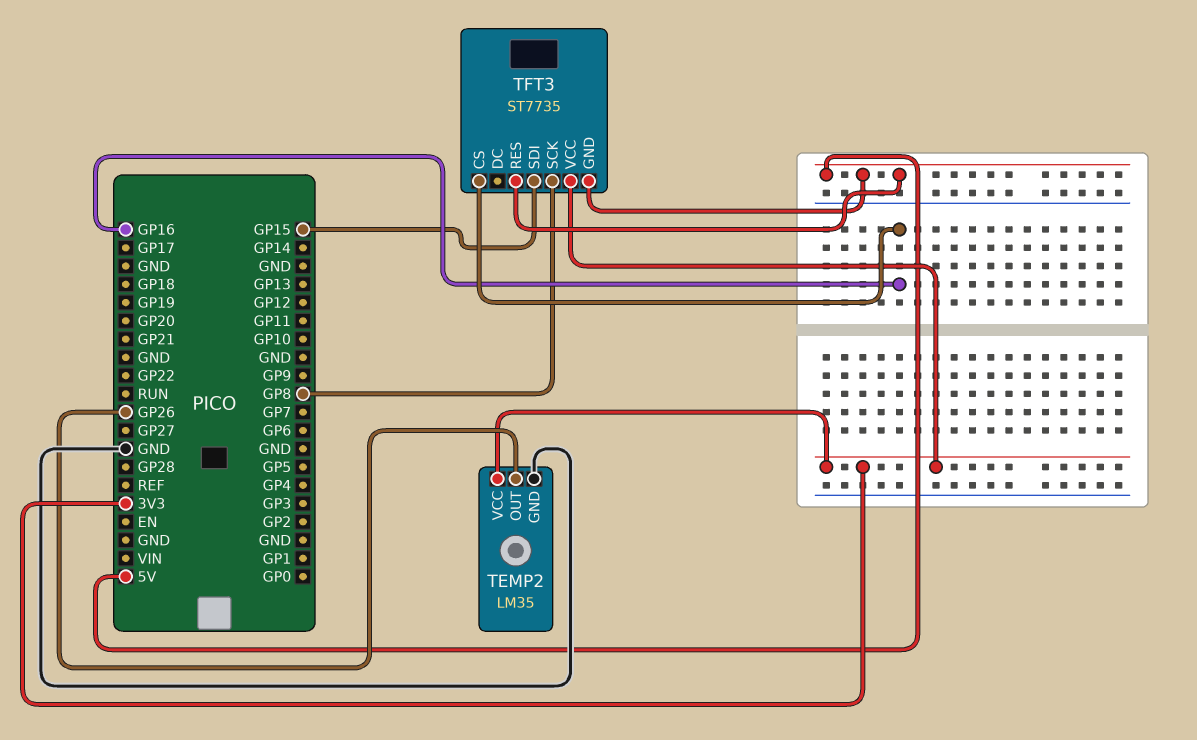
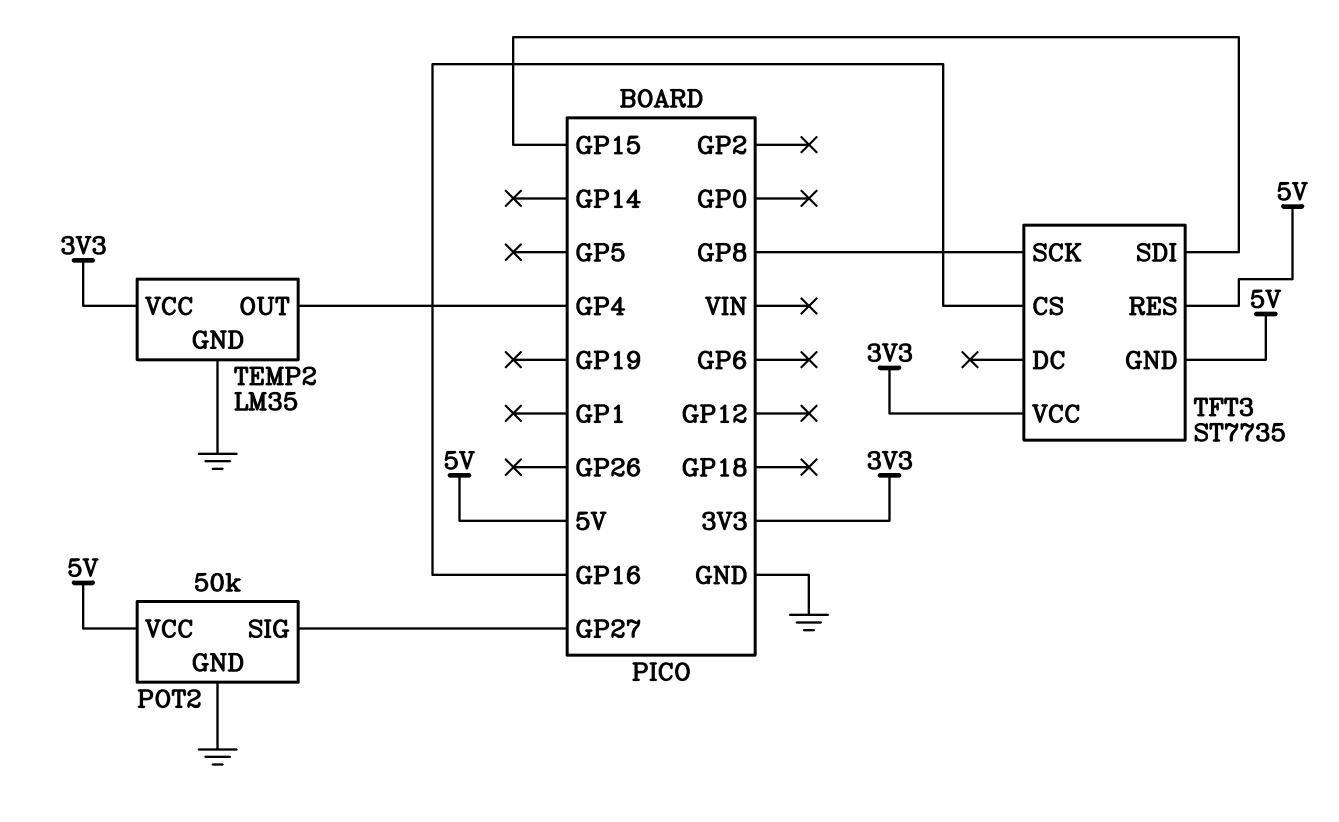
POT2: none -> 50k
POT2 pin GND: none -> GND
POT2 pin SIG: none -> GP27
POT2 pin VCC: none -> 5V
TEMP2 pin OUT: GP26 -> GP4

